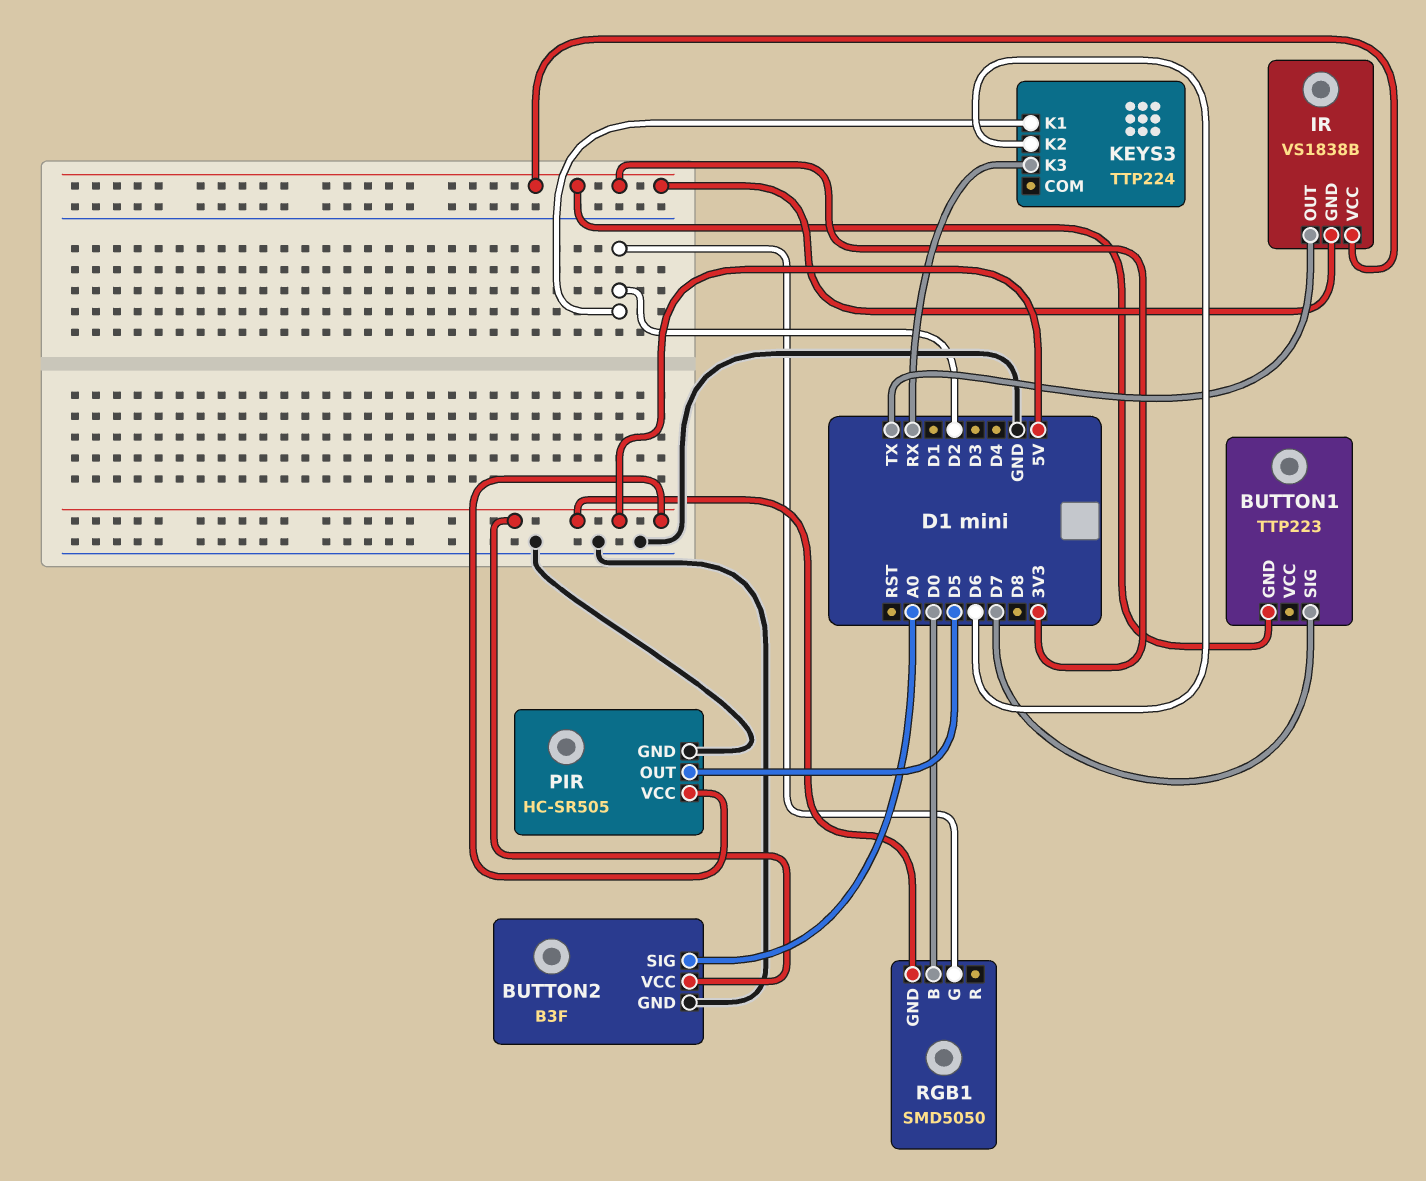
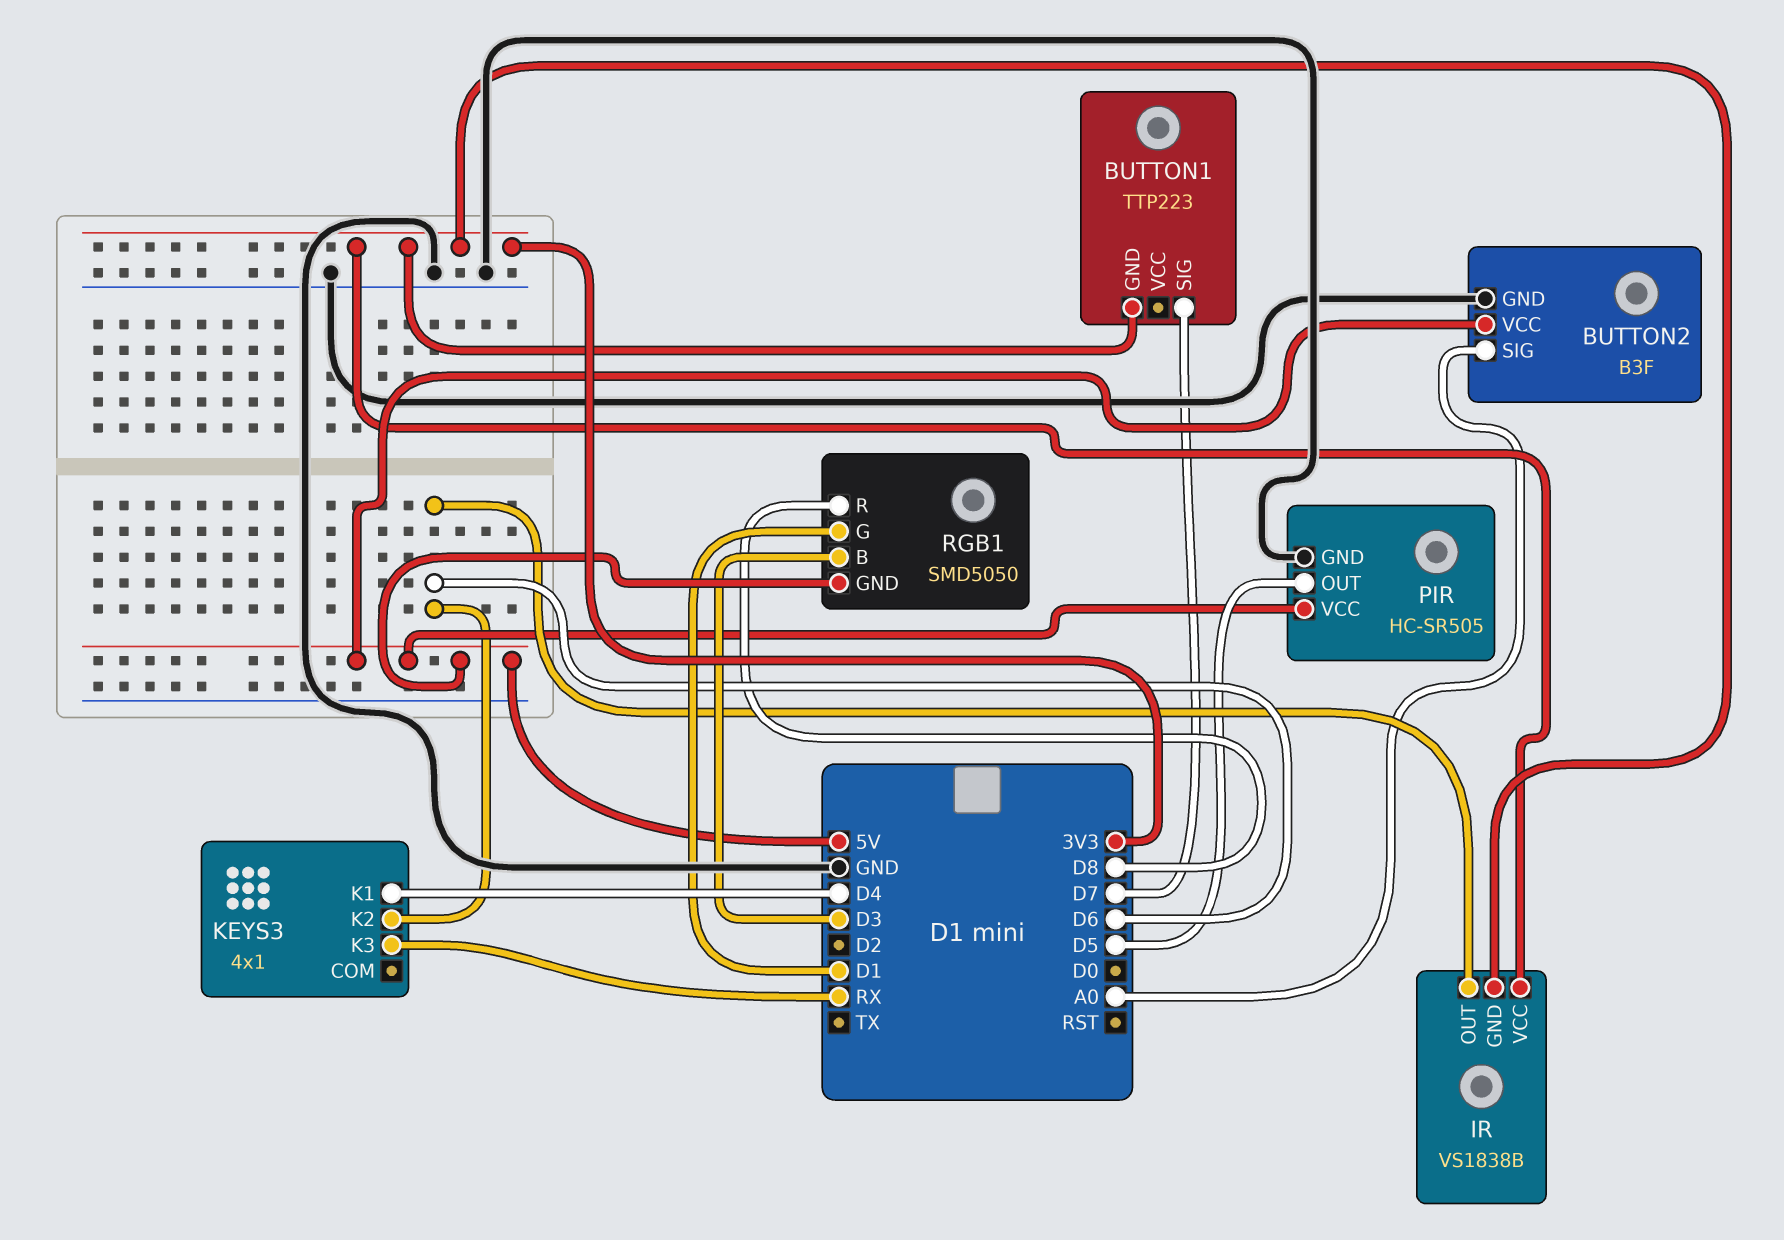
IR pin OUT: TX -> D6
KEYS3: TTP224 -> 4x1
KEYS3 pin K1: D2 -> D4
RGB1 pin B: D0 -> D3
RGB1 pin G: D2 -> D1
RGB1 pin R: none -> D8

